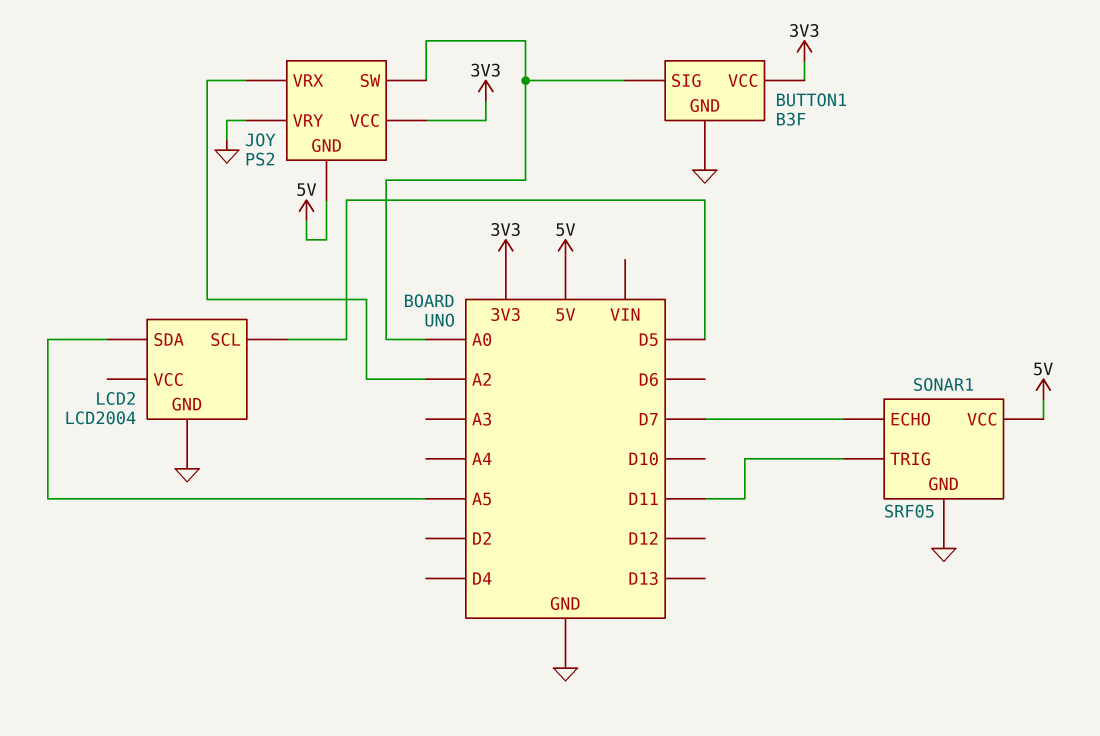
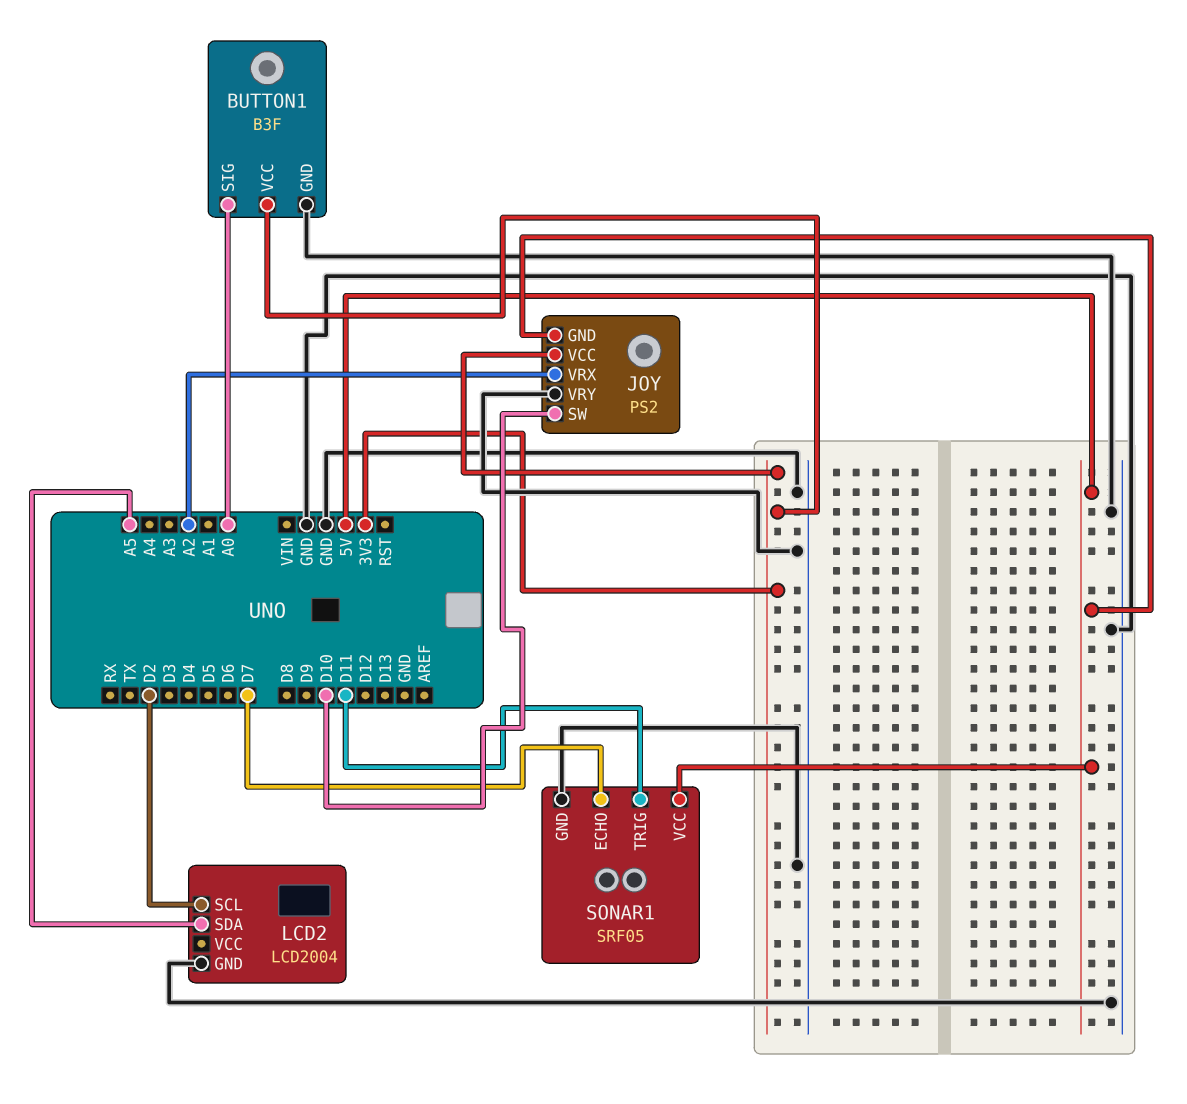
JOY pin SW: A0 -> D10
LCD2 pin SCL: D5 -> D2

